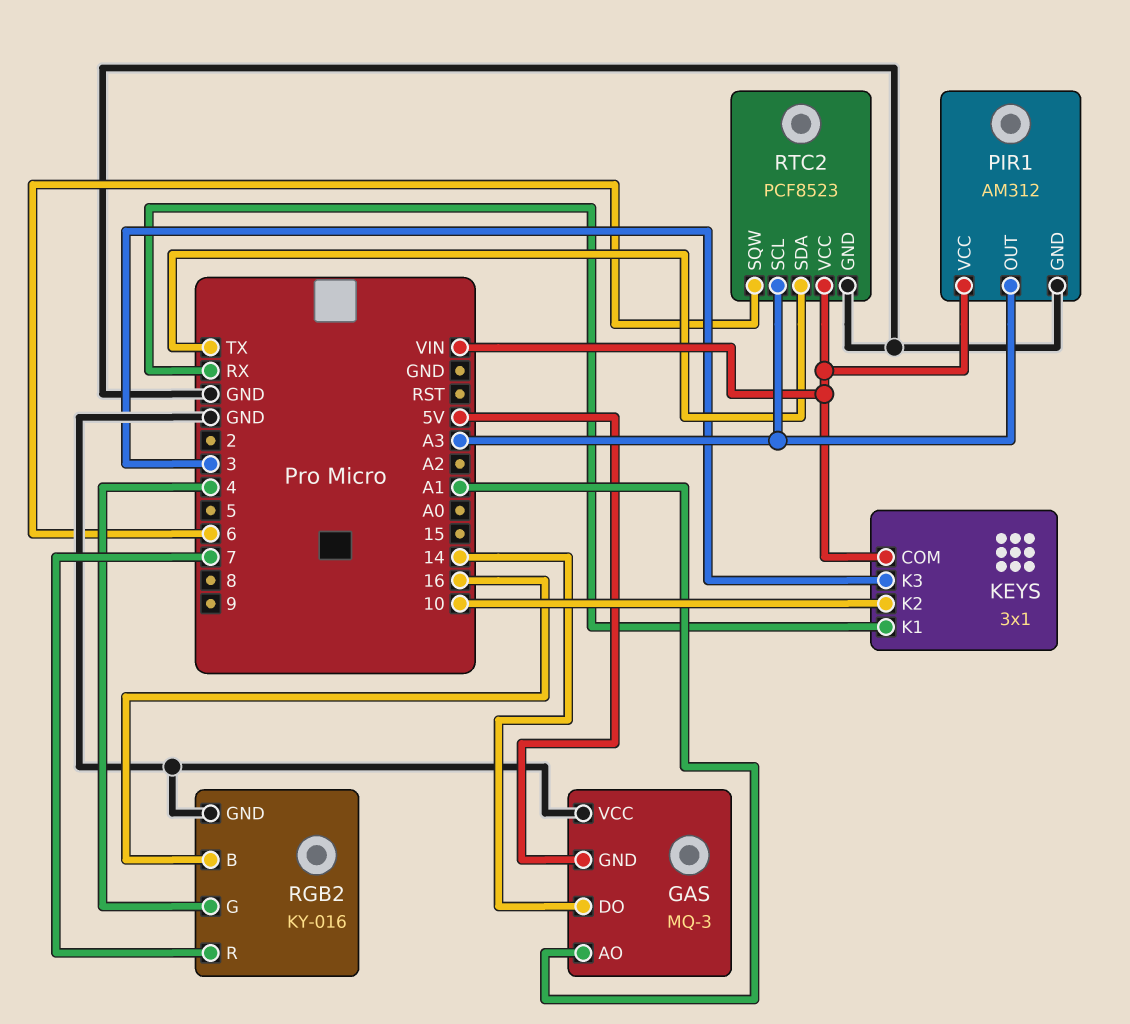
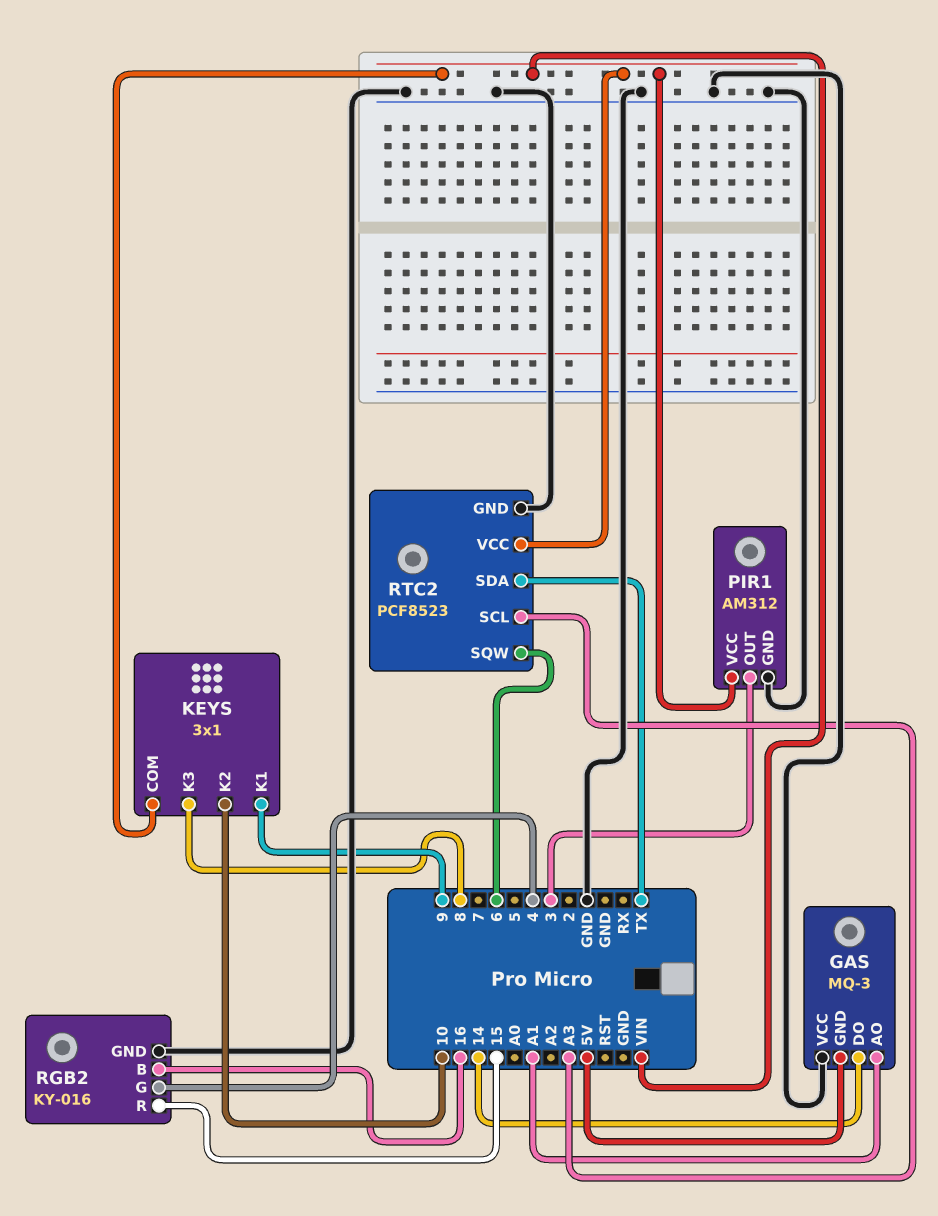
KEYS pin K1: RX -> 9
KEYS pin K3: 3 -> 8
PIR1 pin OUT: A3 -> 3
RGB2 pin R: 7 -> 15

